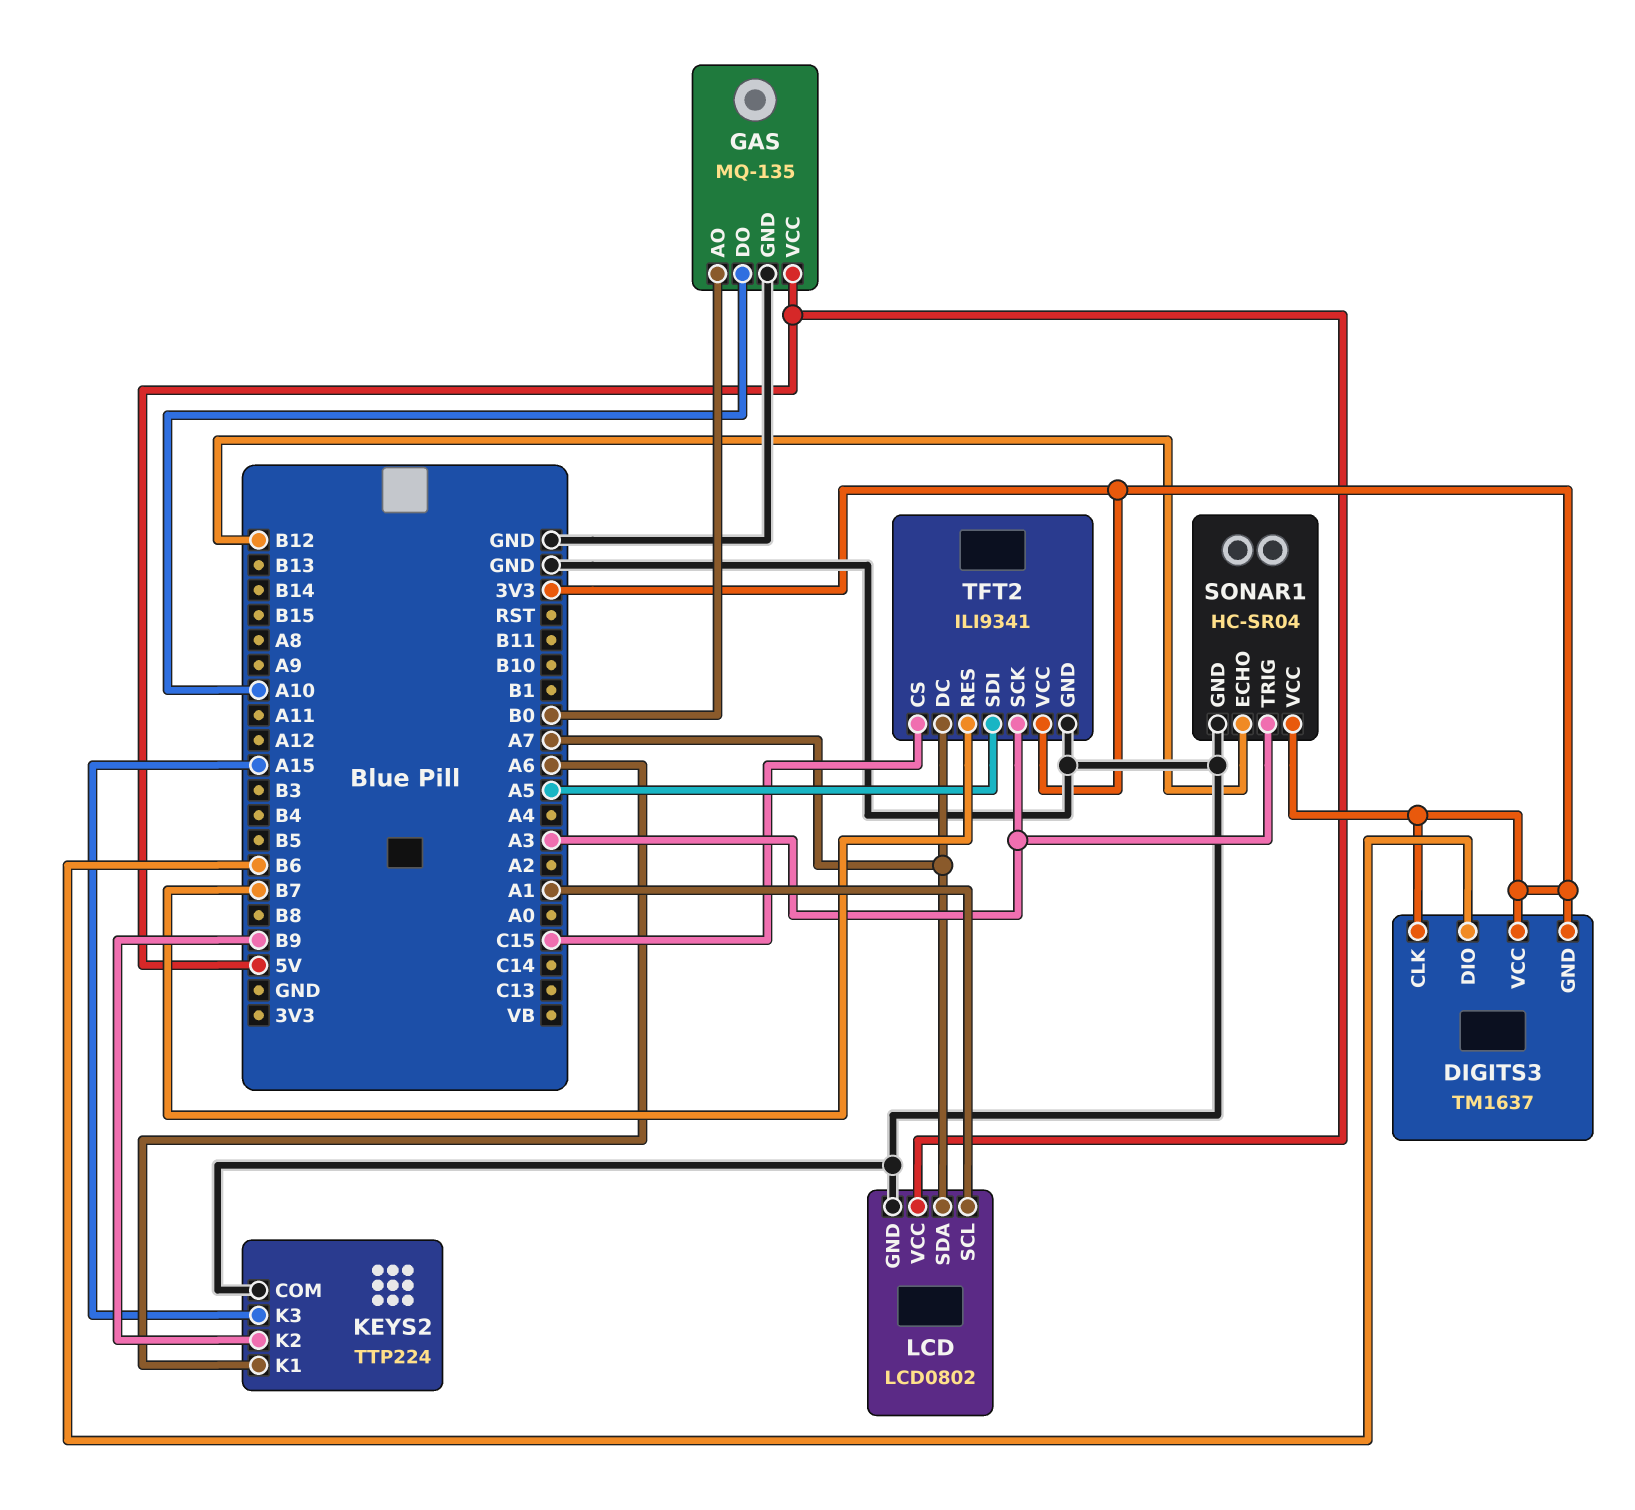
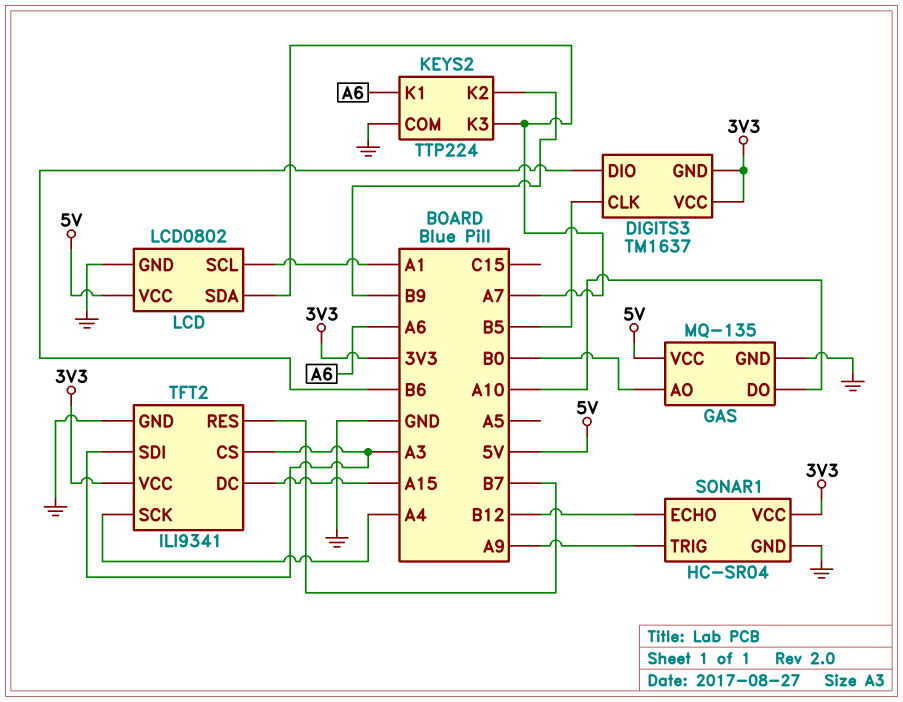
DIGITS3 pin CLK: 3V3 -> B5
KEYS2 pin K3: A15 -> A7
SONAR1 pin TRIG: A3 -> A9
TFT2 pin CS: C15 -> A3
TFT2 pin DC: A7 -> A15
TFT2 pin SCK: A3 -> A4
TFT2 pin SDI: A5 -> A3

